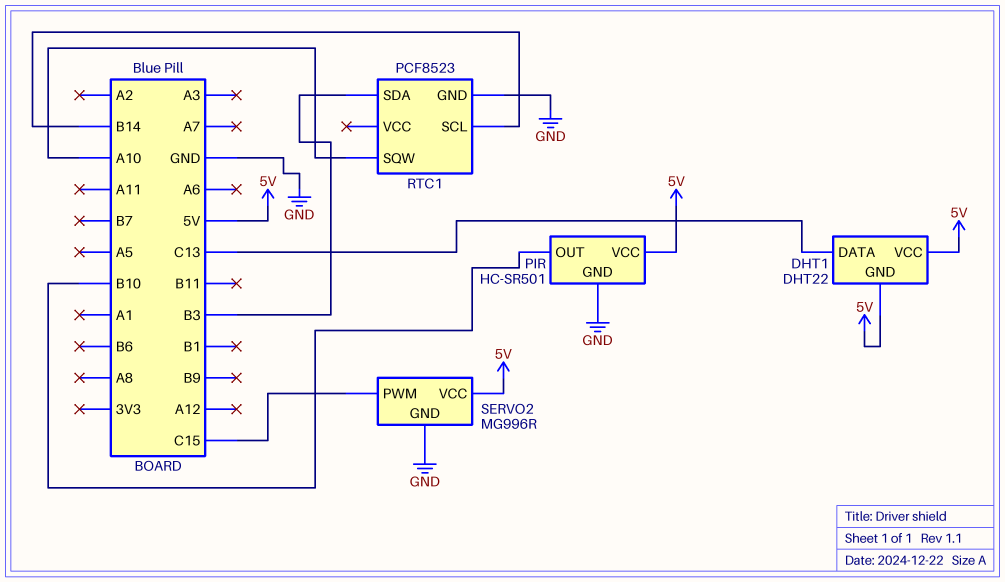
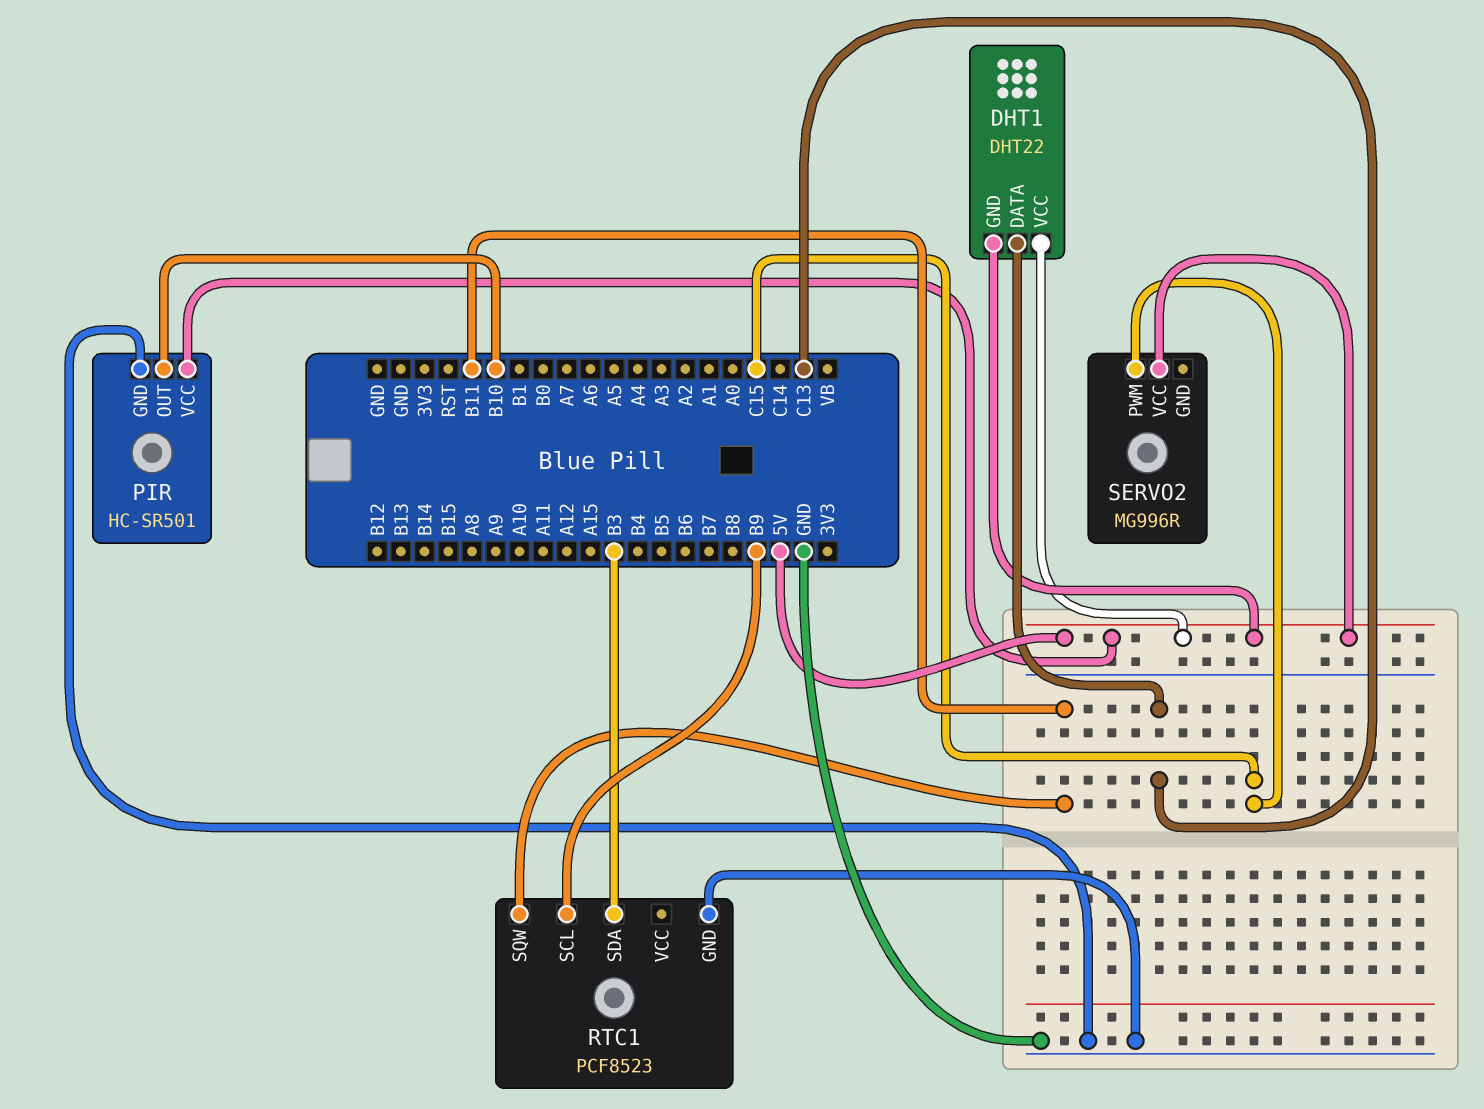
RTC1 pin SCL: B14 -> B9
RTC1 pin SQW: A10 -> B11
SERVO2 pin GND: GND -> none

